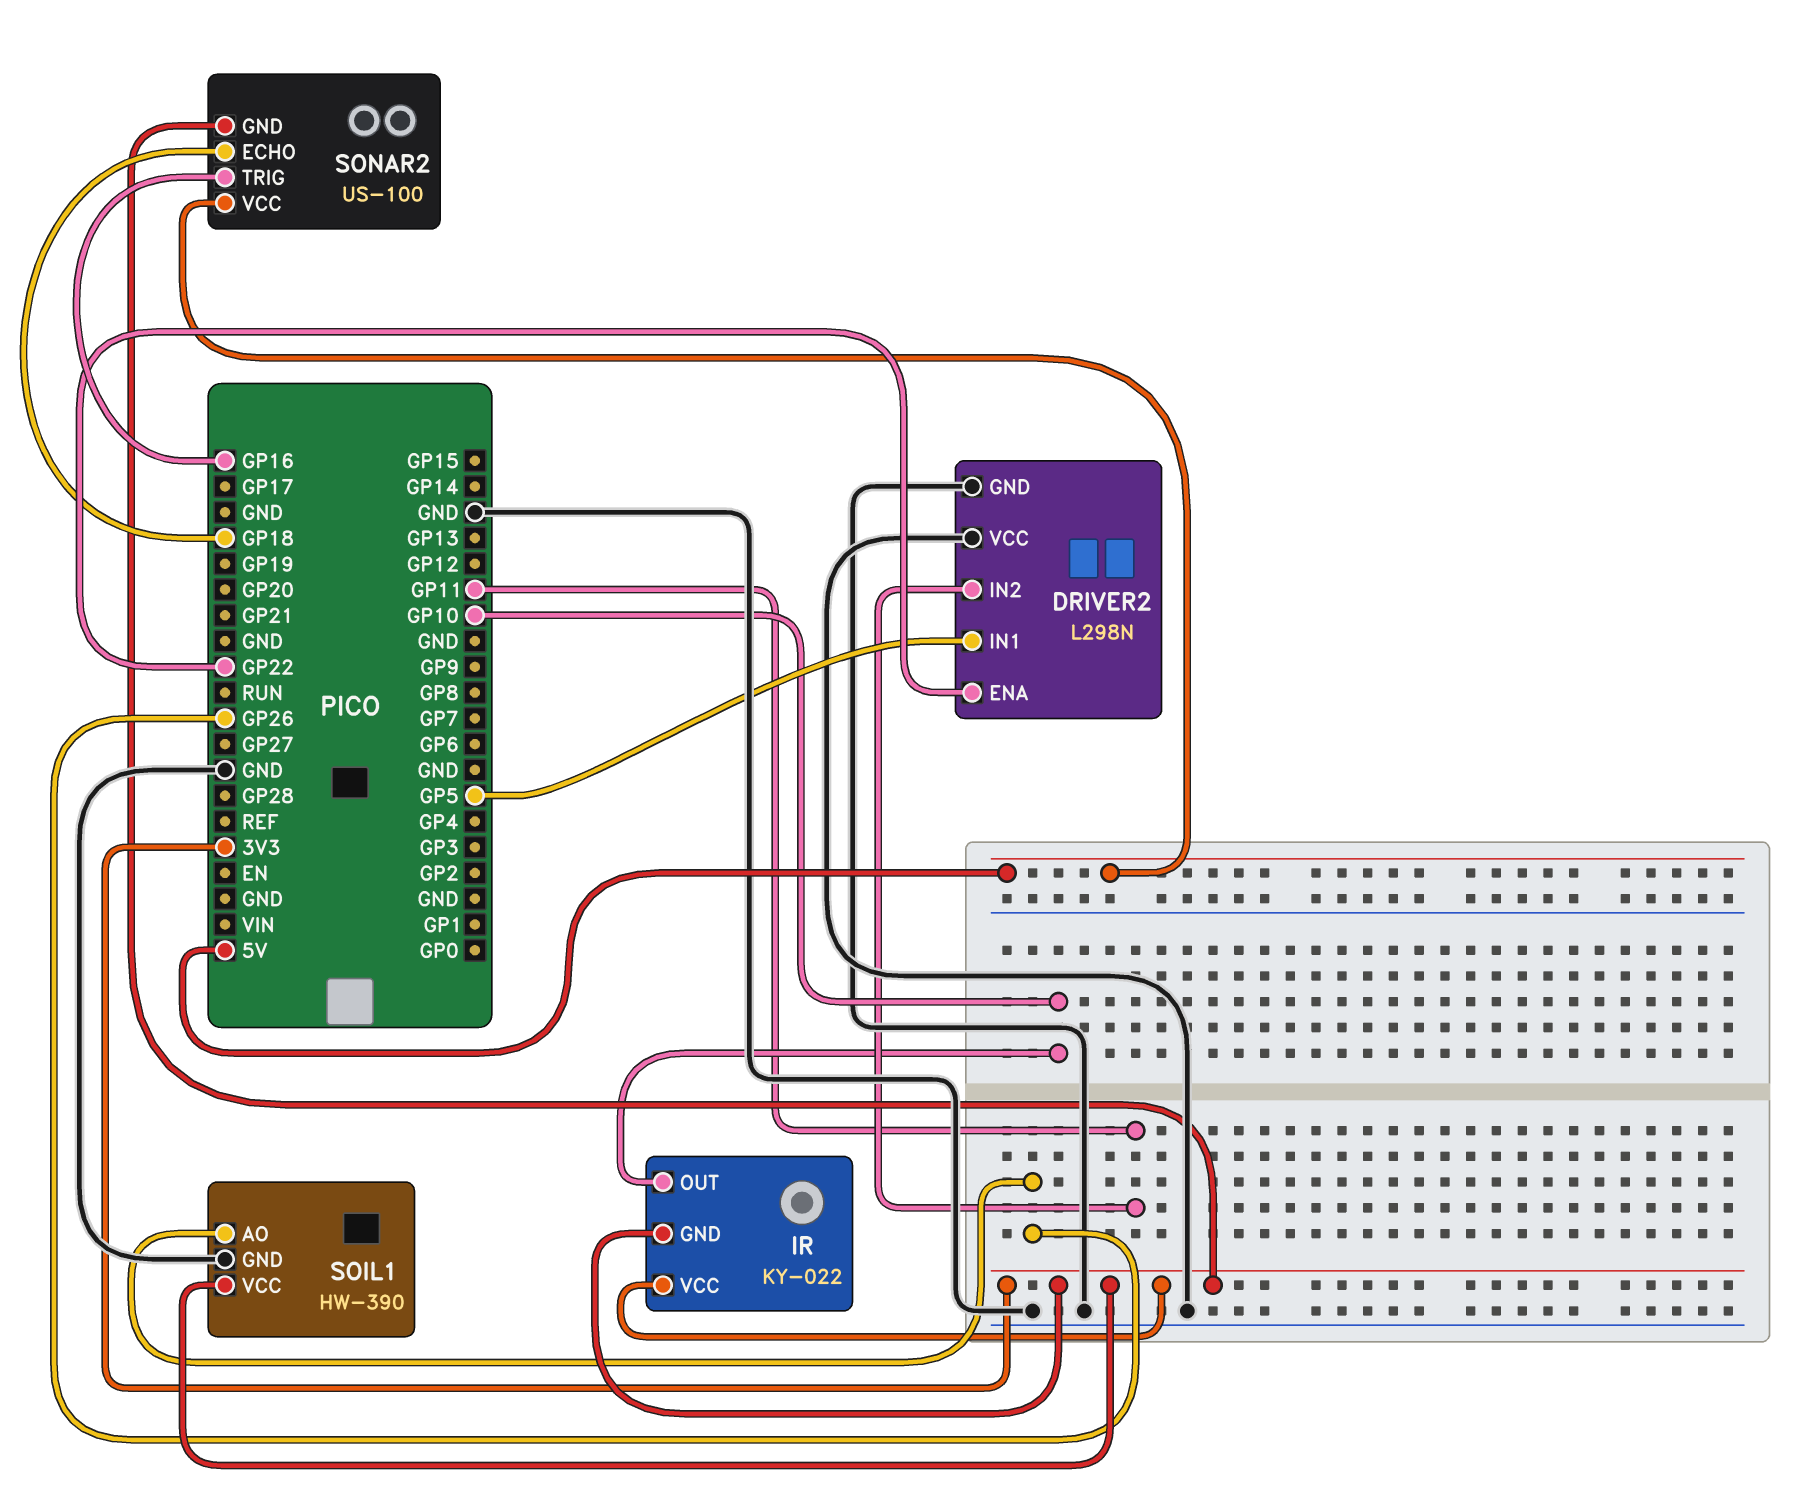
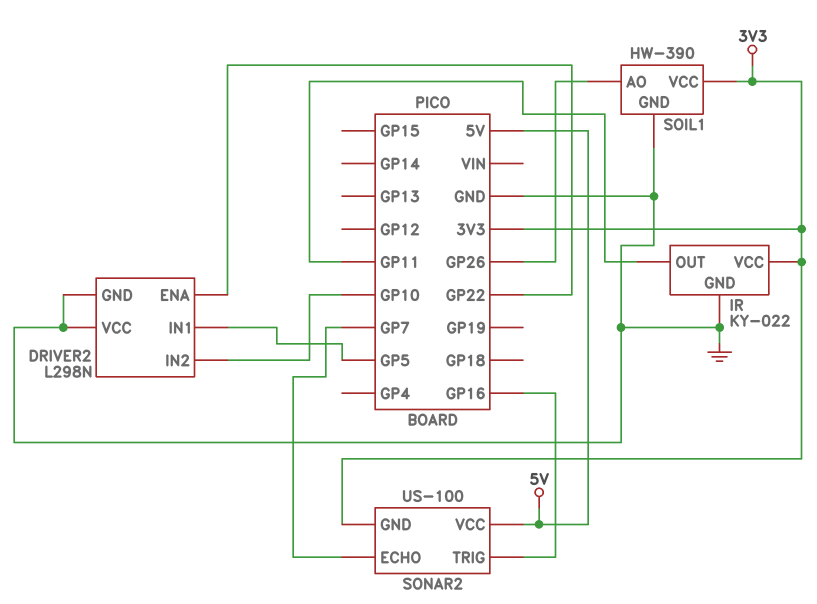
DRIVER2 pin IN2: GP11 -> GP10
IR pin GND: 3V3 -> GND
IR pin OUT: GP10 -> GP11
SONAR2 pin ECHO: GP18 -> GP7

